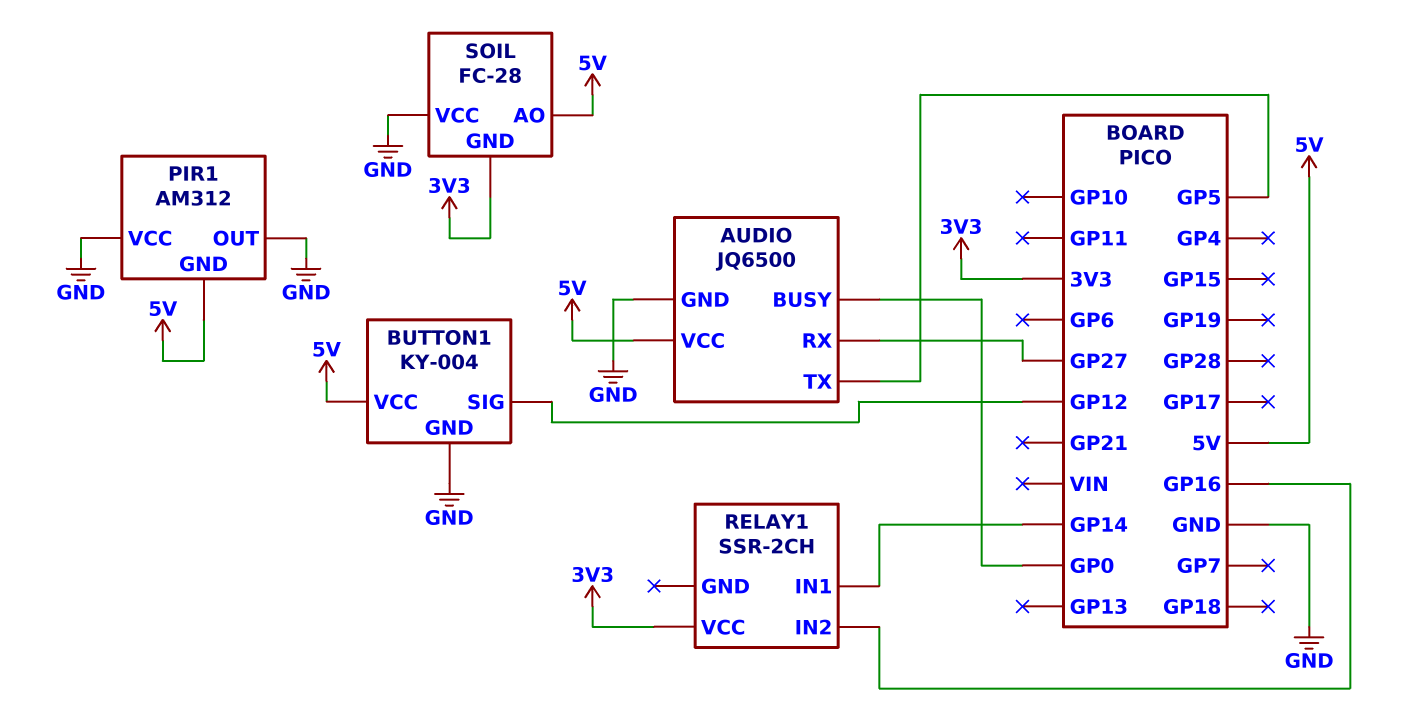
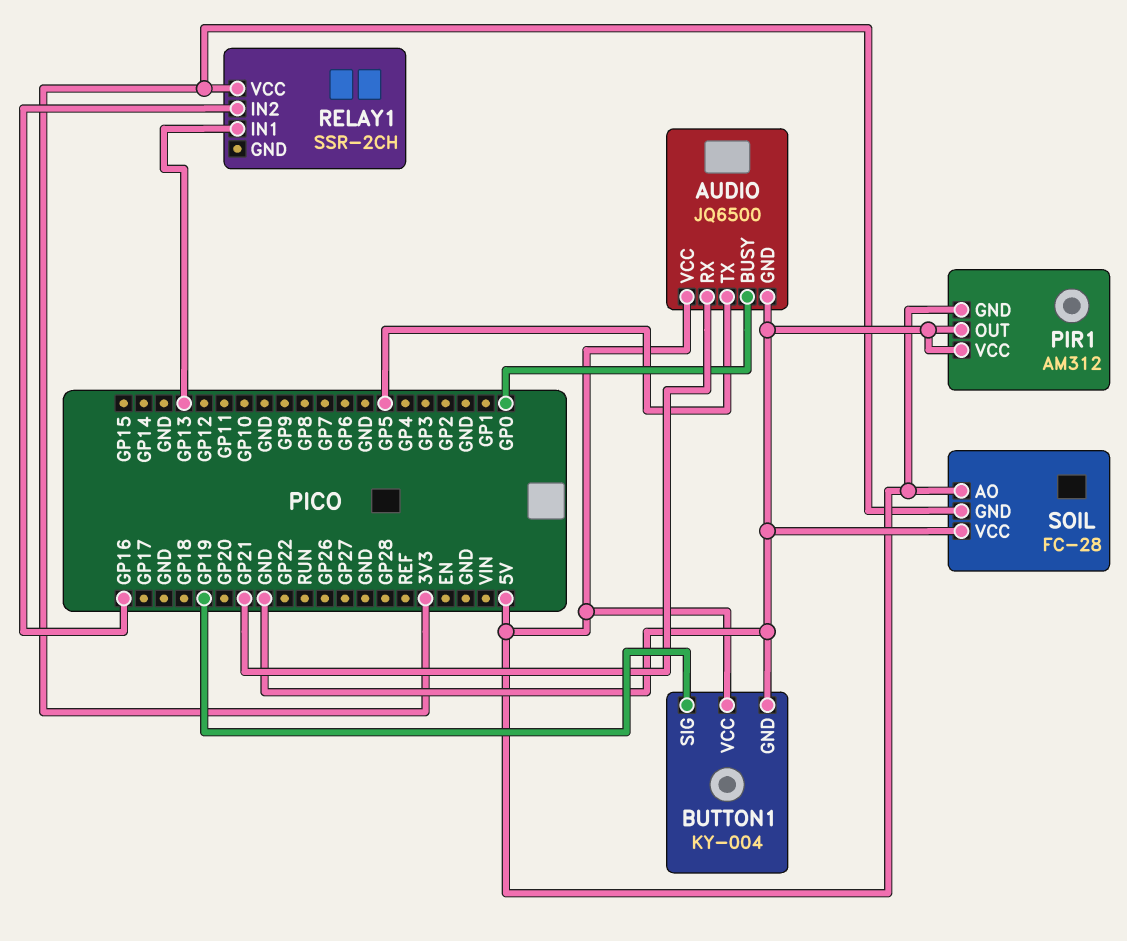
AUDIO pin RX: GP27 -> GP21
BUTTON1 pin SIG: GP12 -> GP19
RELAY1 pin IN1: GP14 -> GP13

